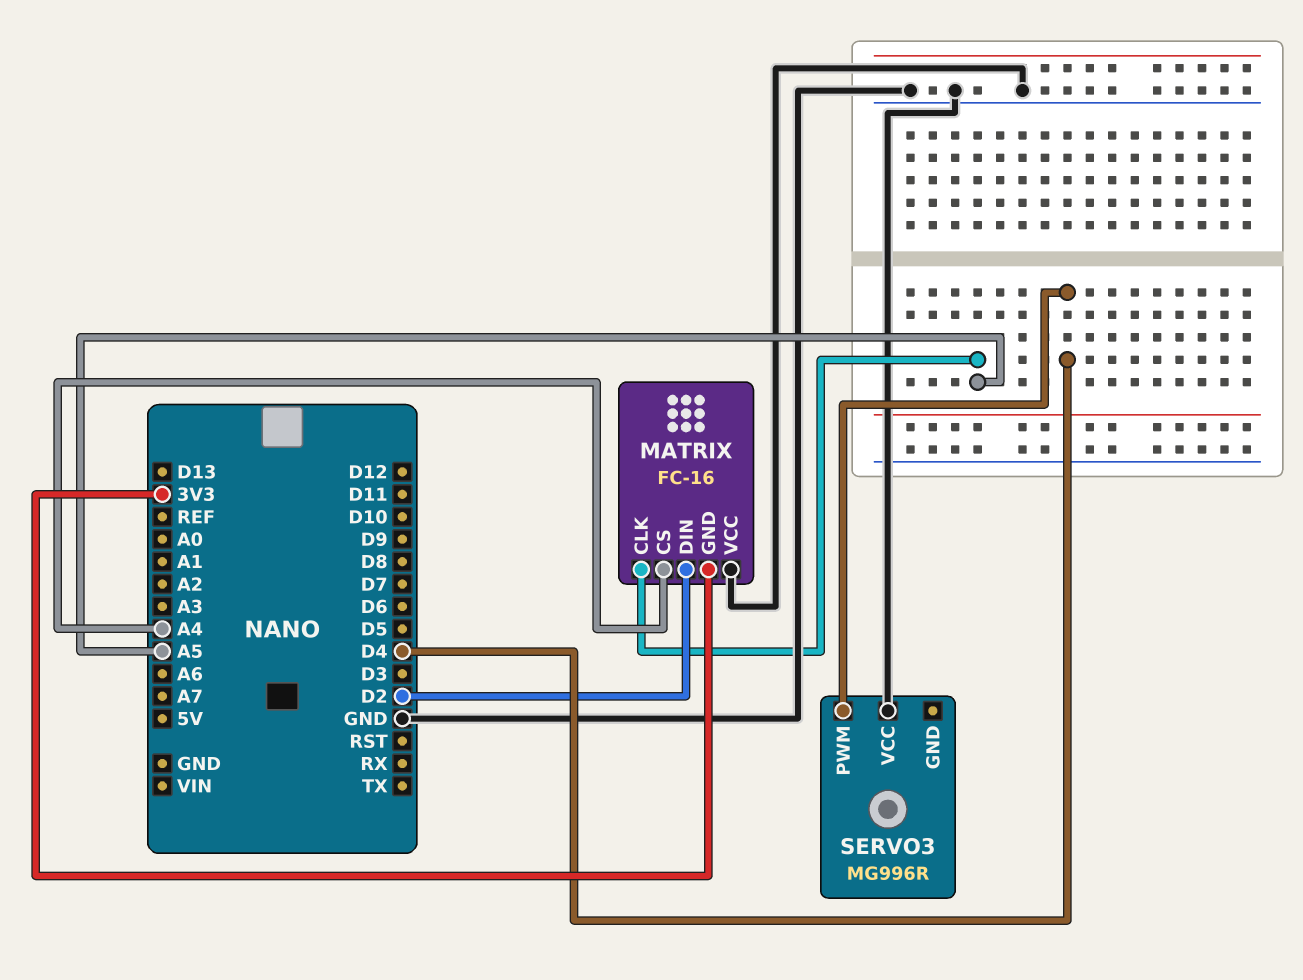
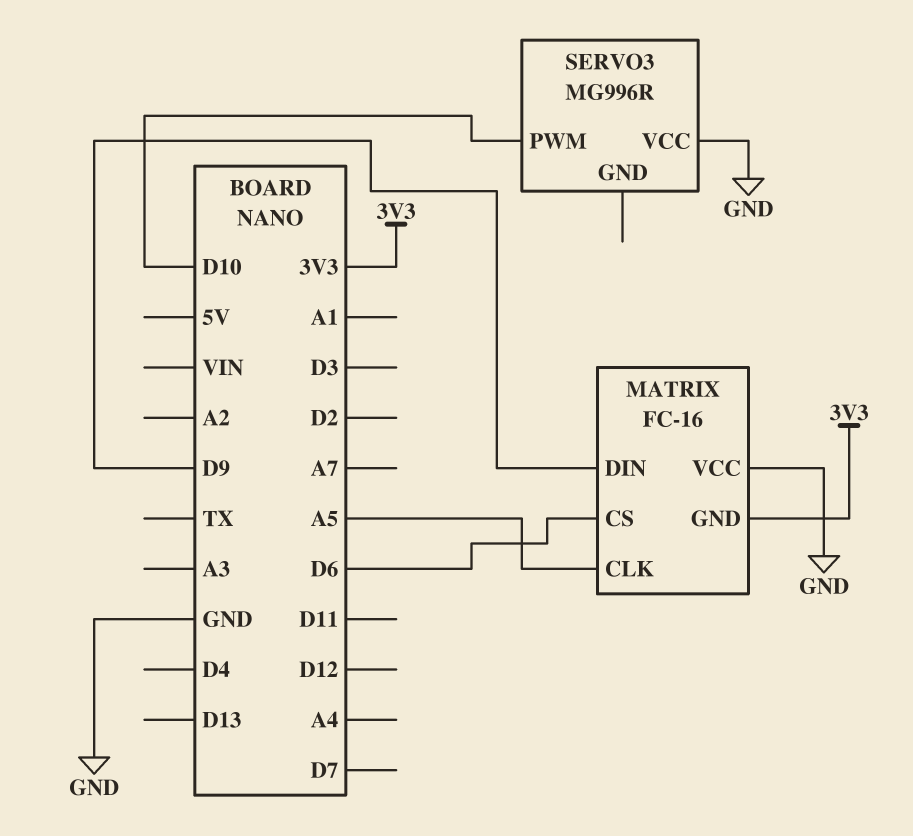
MATRIX pin CS: A4 -> D6
MATRIX pin DIN: D2 -> D9
SERVO3 pin PWM: D4 -> D10

